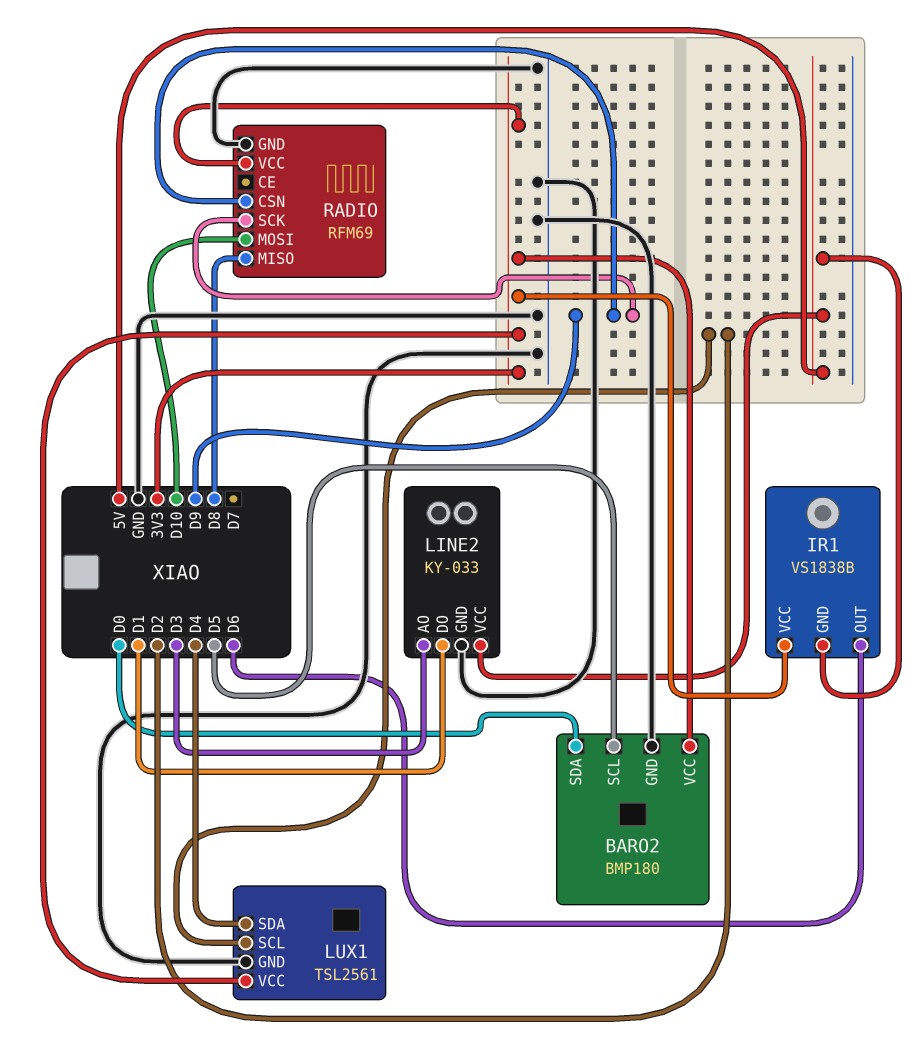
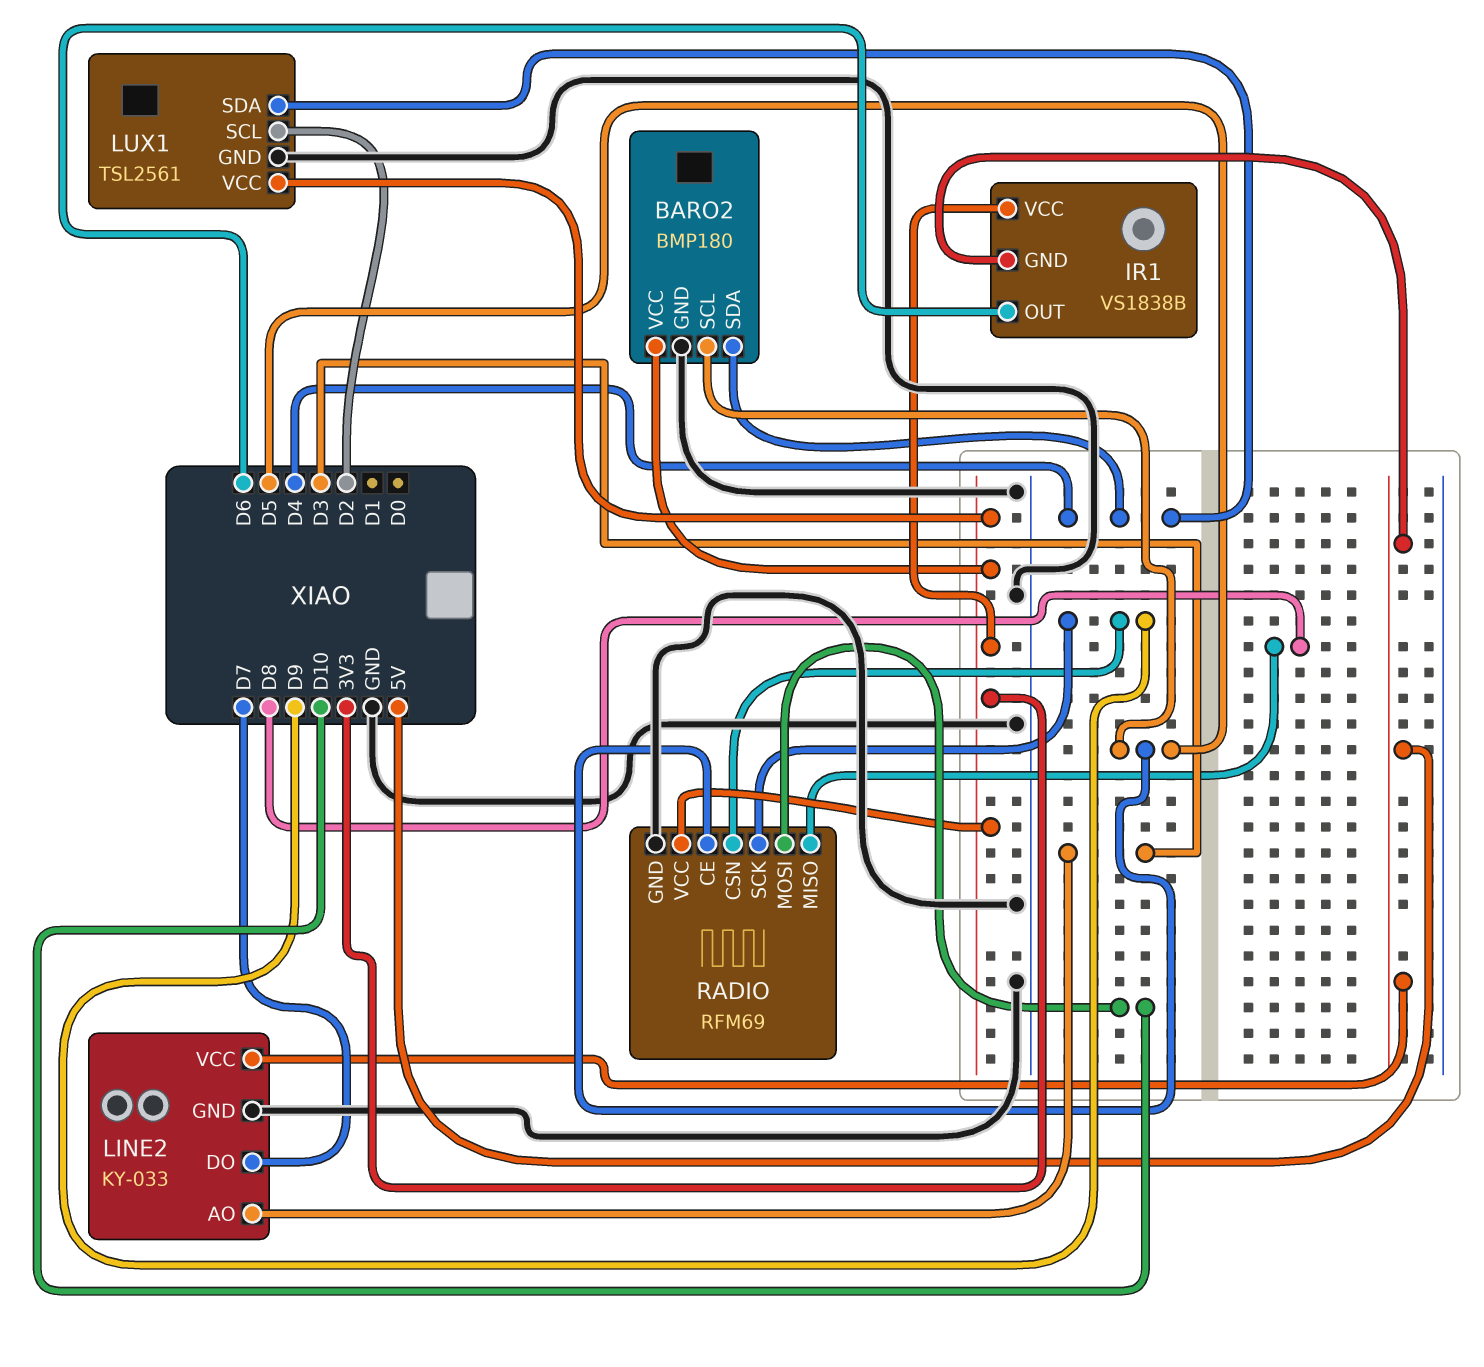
BARO2 pin SDA: D0 -> D4
LINE2 pin DO: D1 -> D7
RADIO pin CE: none -> D5

